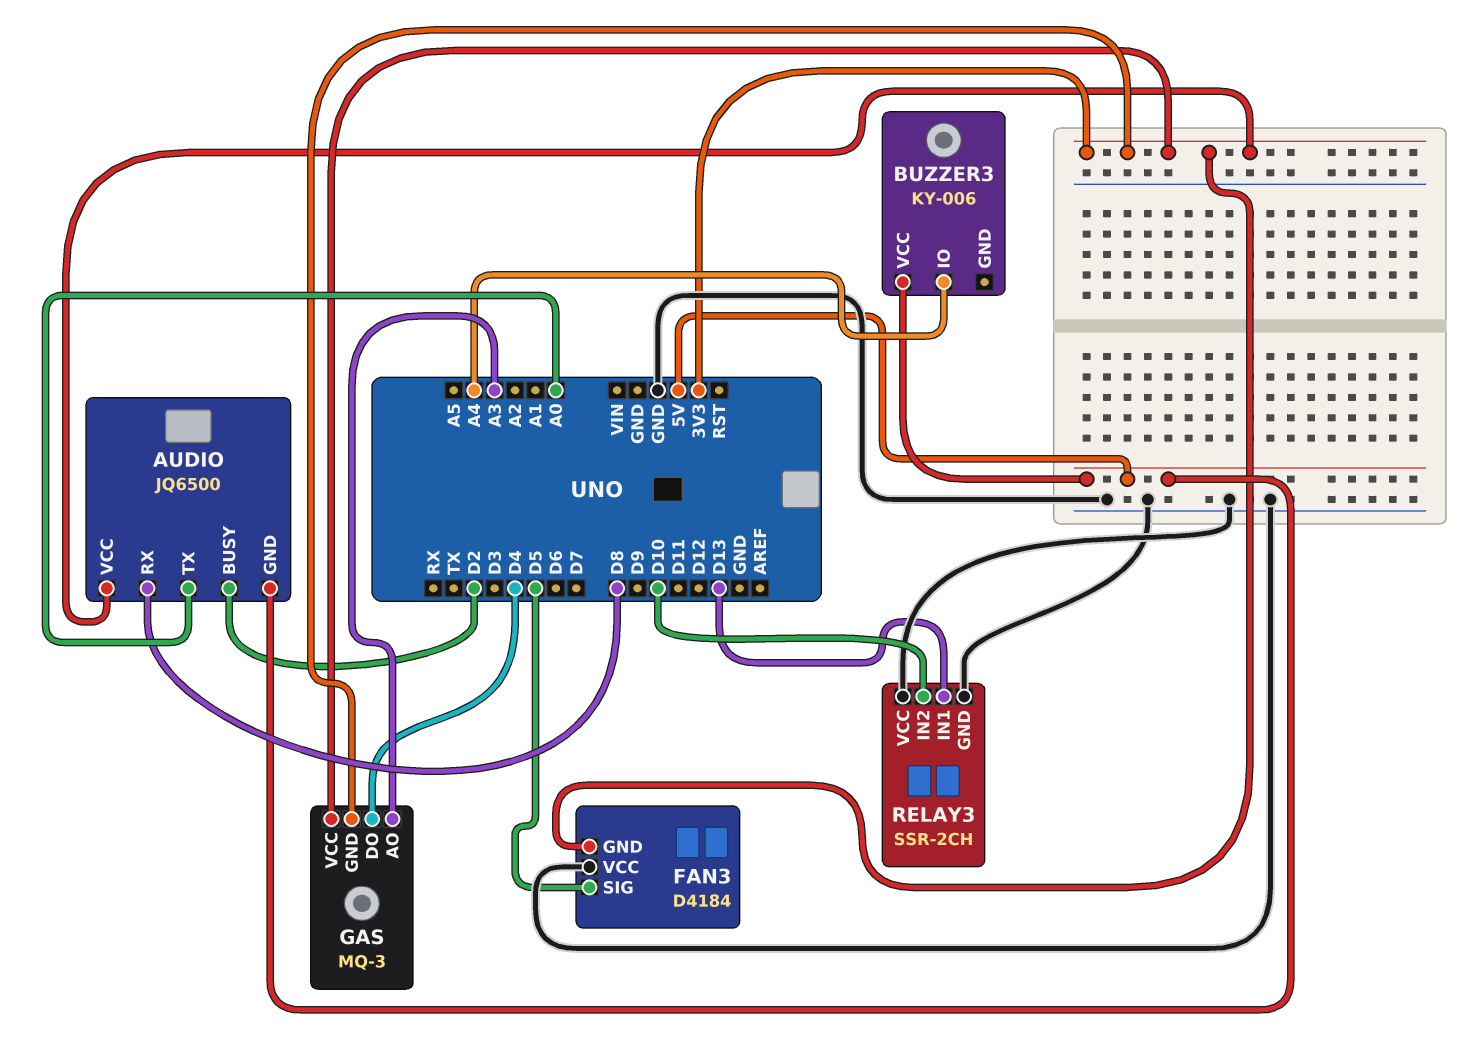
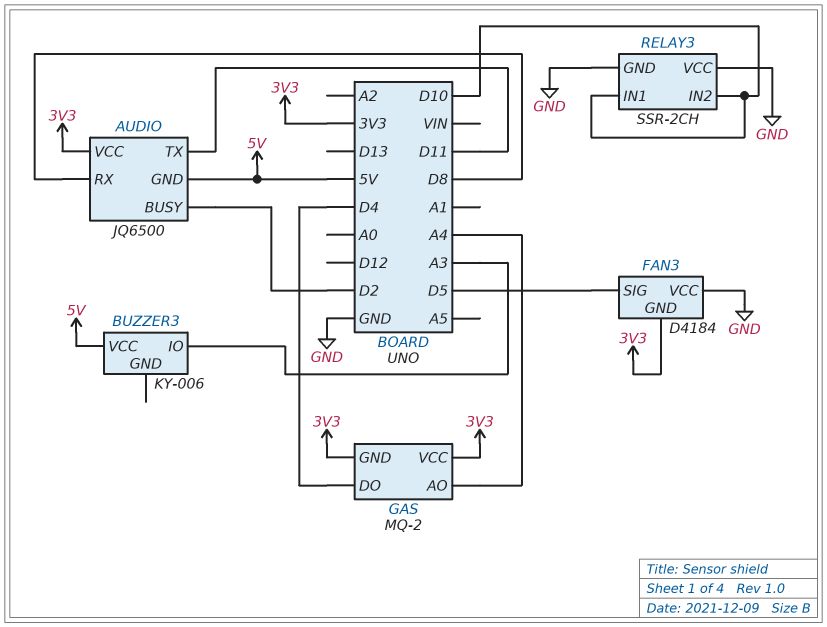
AUDIO pin TX: A0 -> D11
BUZZER3 pin IO: A4 -> A3
GAS: MQ-3 -> MQ-2
GAS pin AO: A3 -> A4
RELAY3 pin IN1: D13 -> D10

